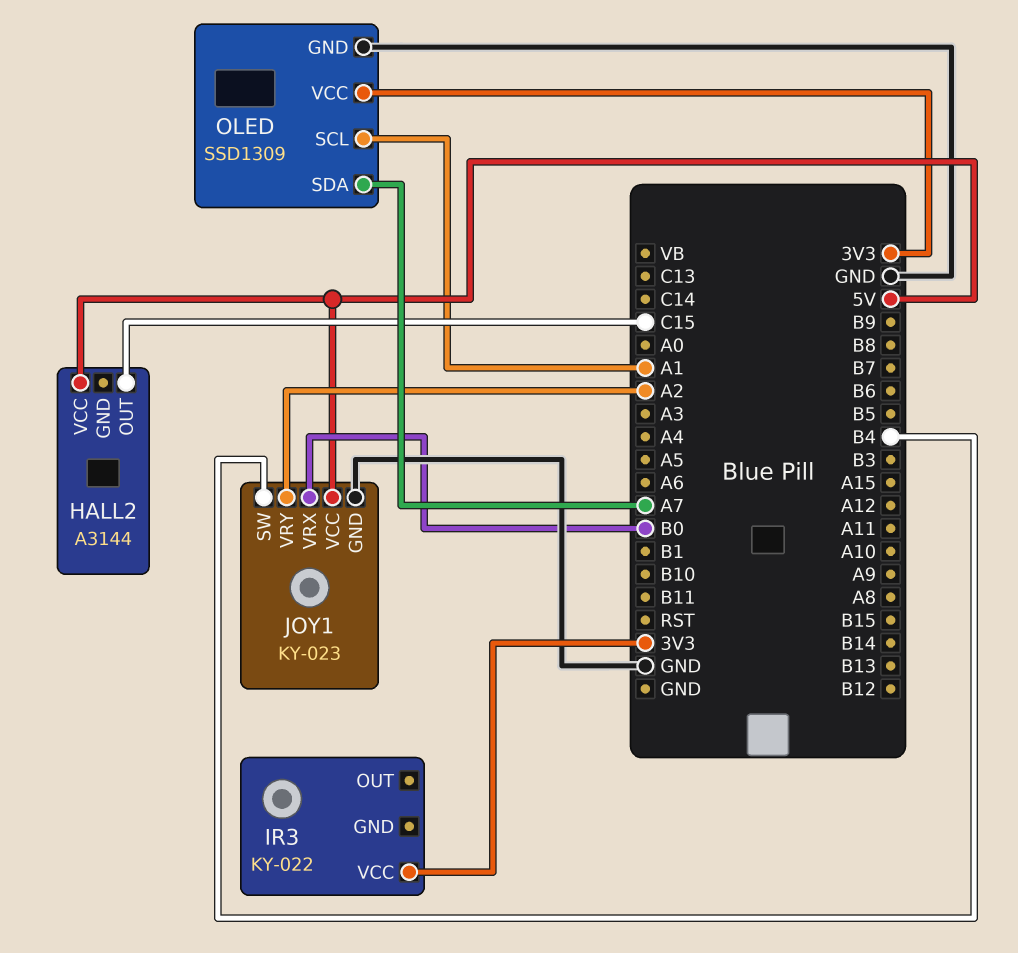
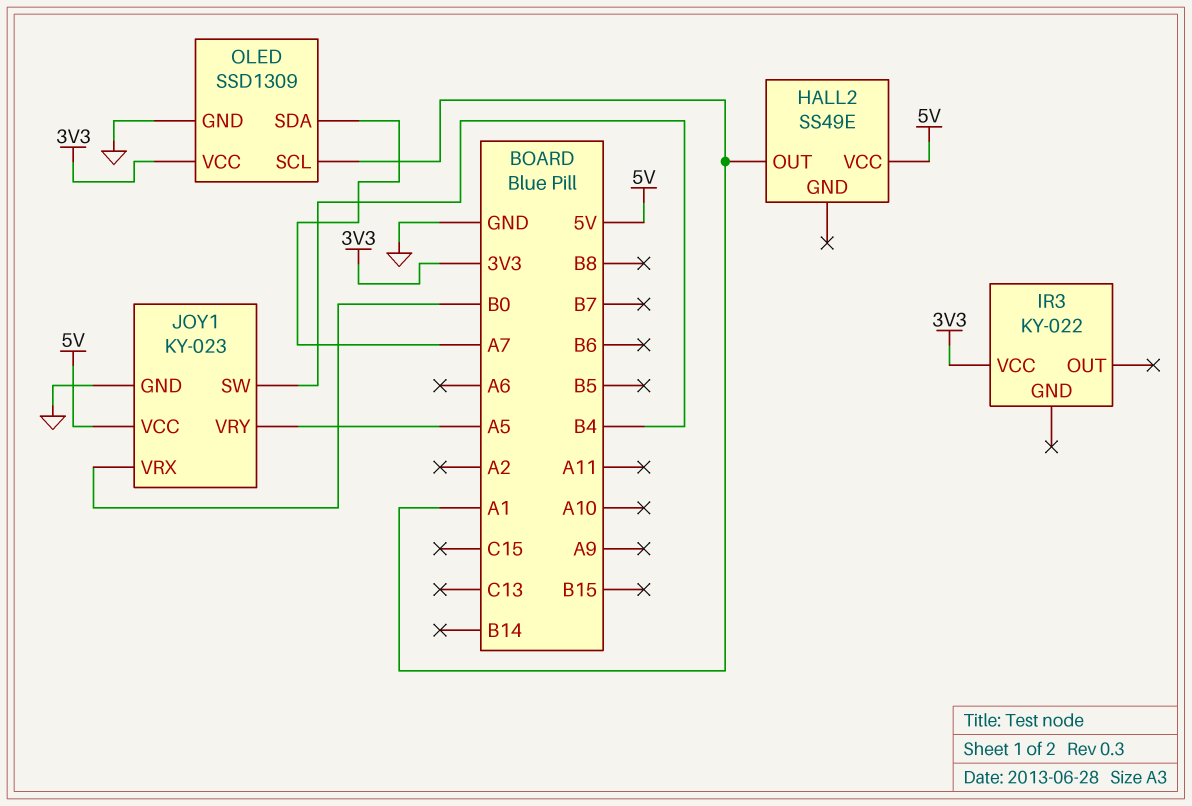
HALL2: A3144 -> SS49E
HALL2 pin OUT: C15 -> A1
JOY1 pin VRY: A2 -> A5

